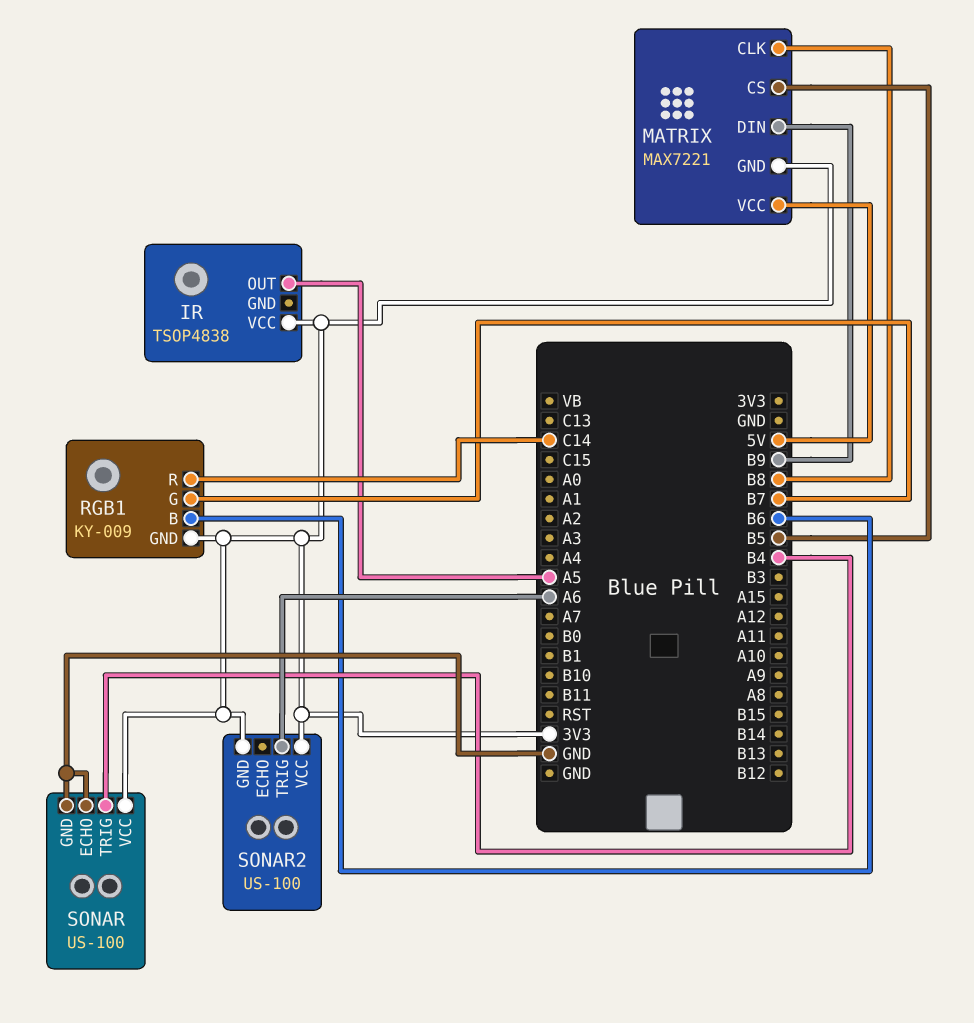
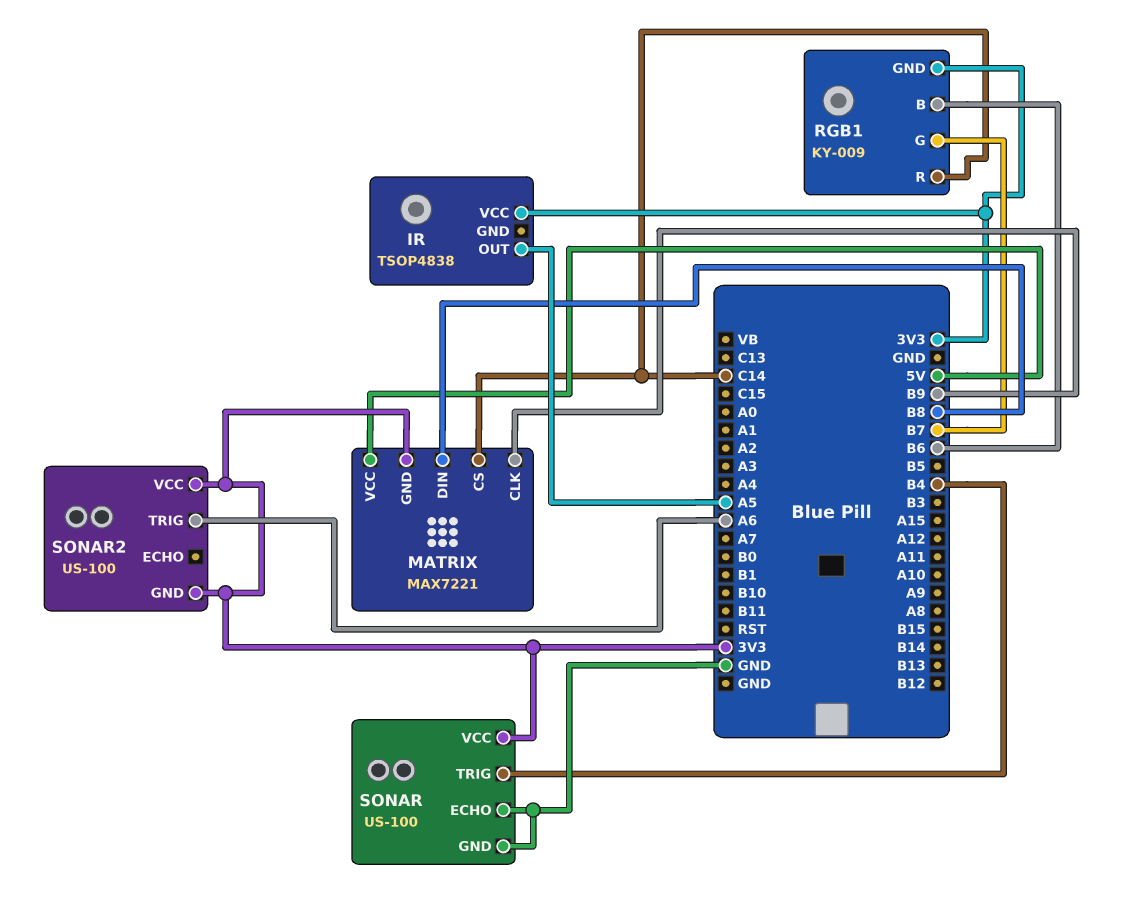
MATRIX pin CLK: B8 -> B9
MATRIX pin CS: B5 -> C14
MATRIX pin DIN: B9 -> B8

